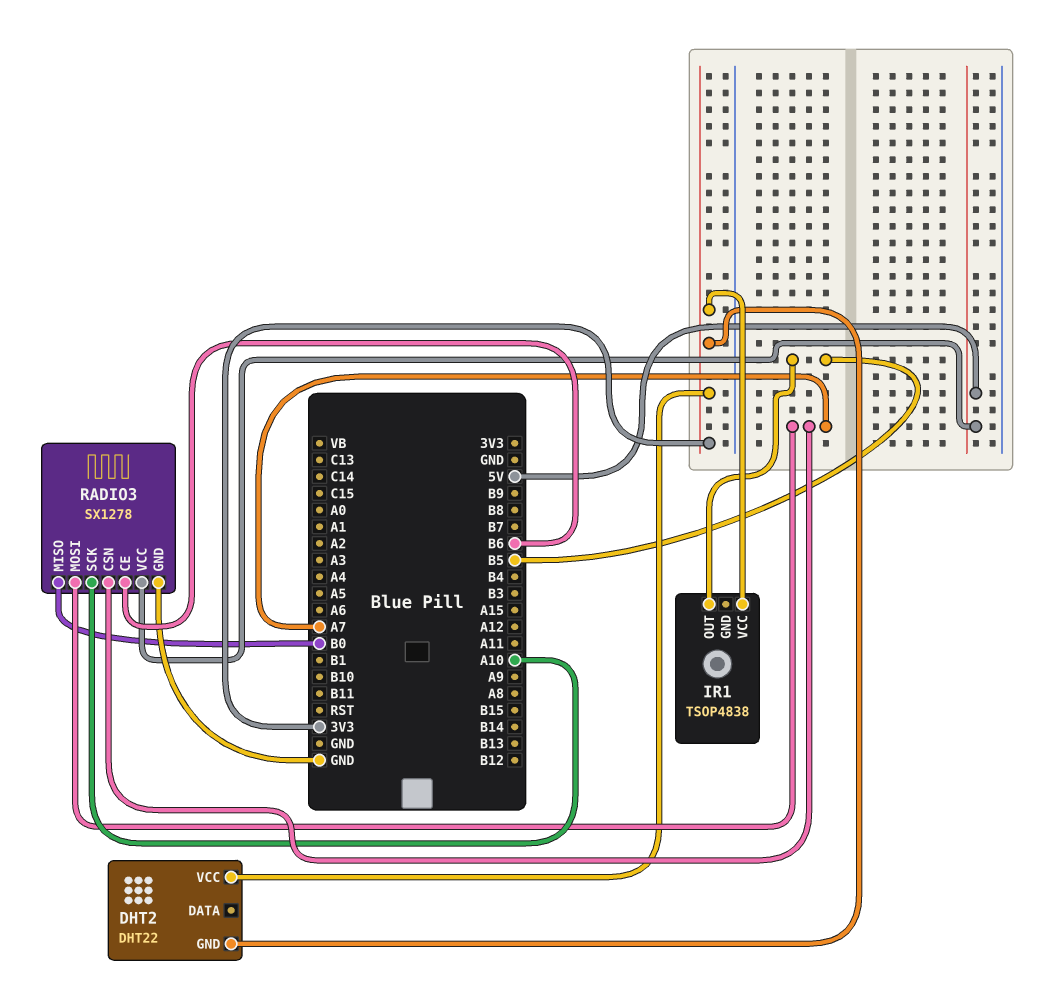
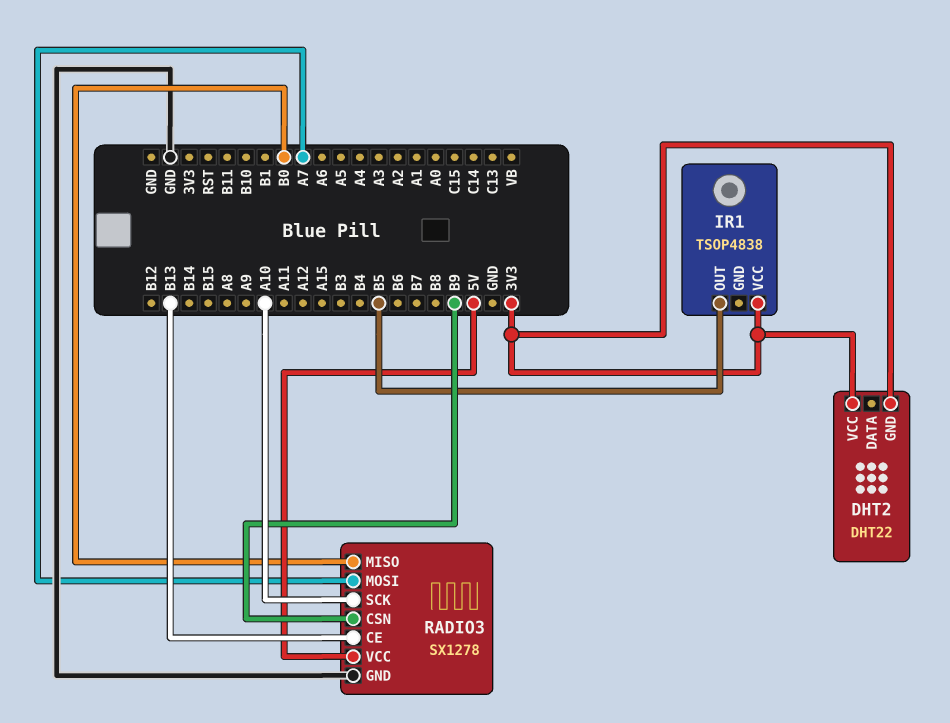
RADIO3 pin CE: B6 -> B13
RADIO3 pin CSN: A7 -> B9

